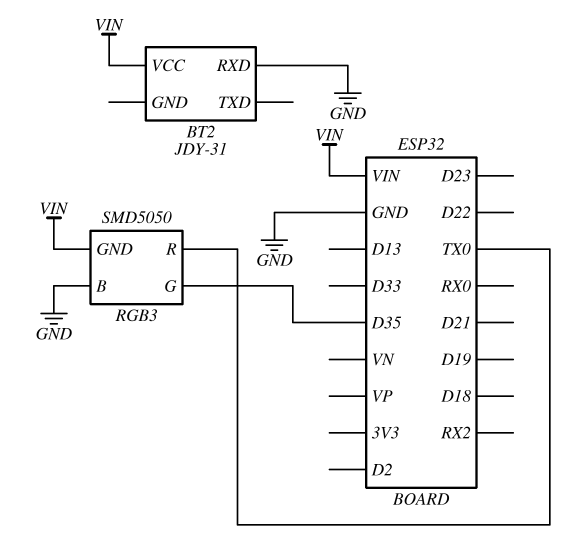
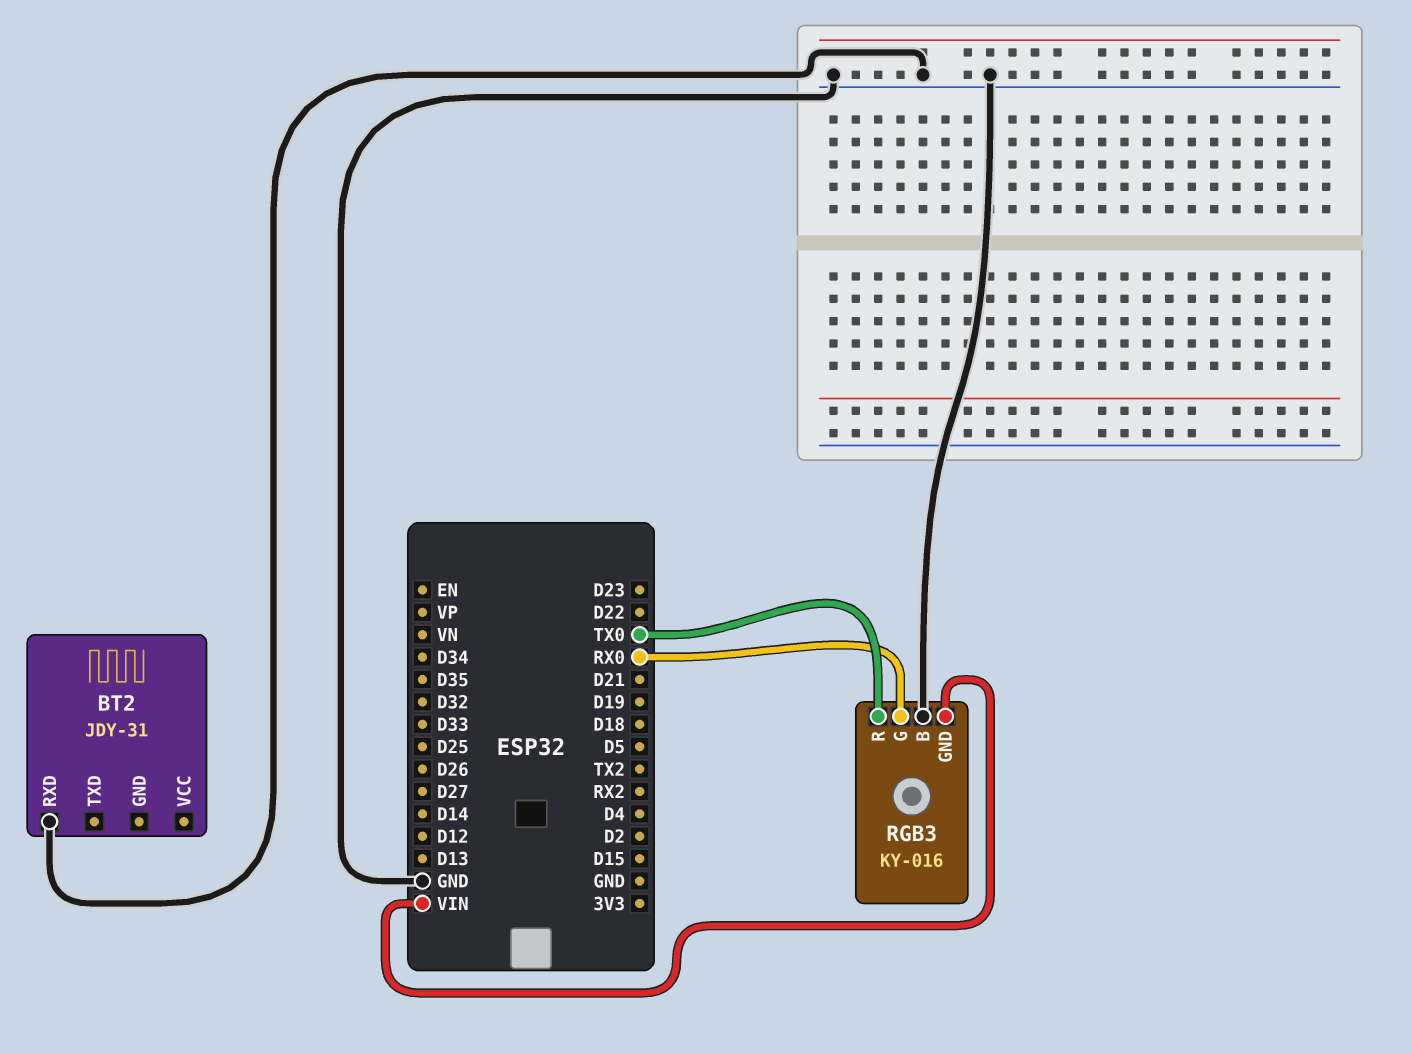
BT2 pin VCC: VIN -> none
RGB3: SMD5050 -> KY-016
RGB3 pin G: D35 -> RX0

